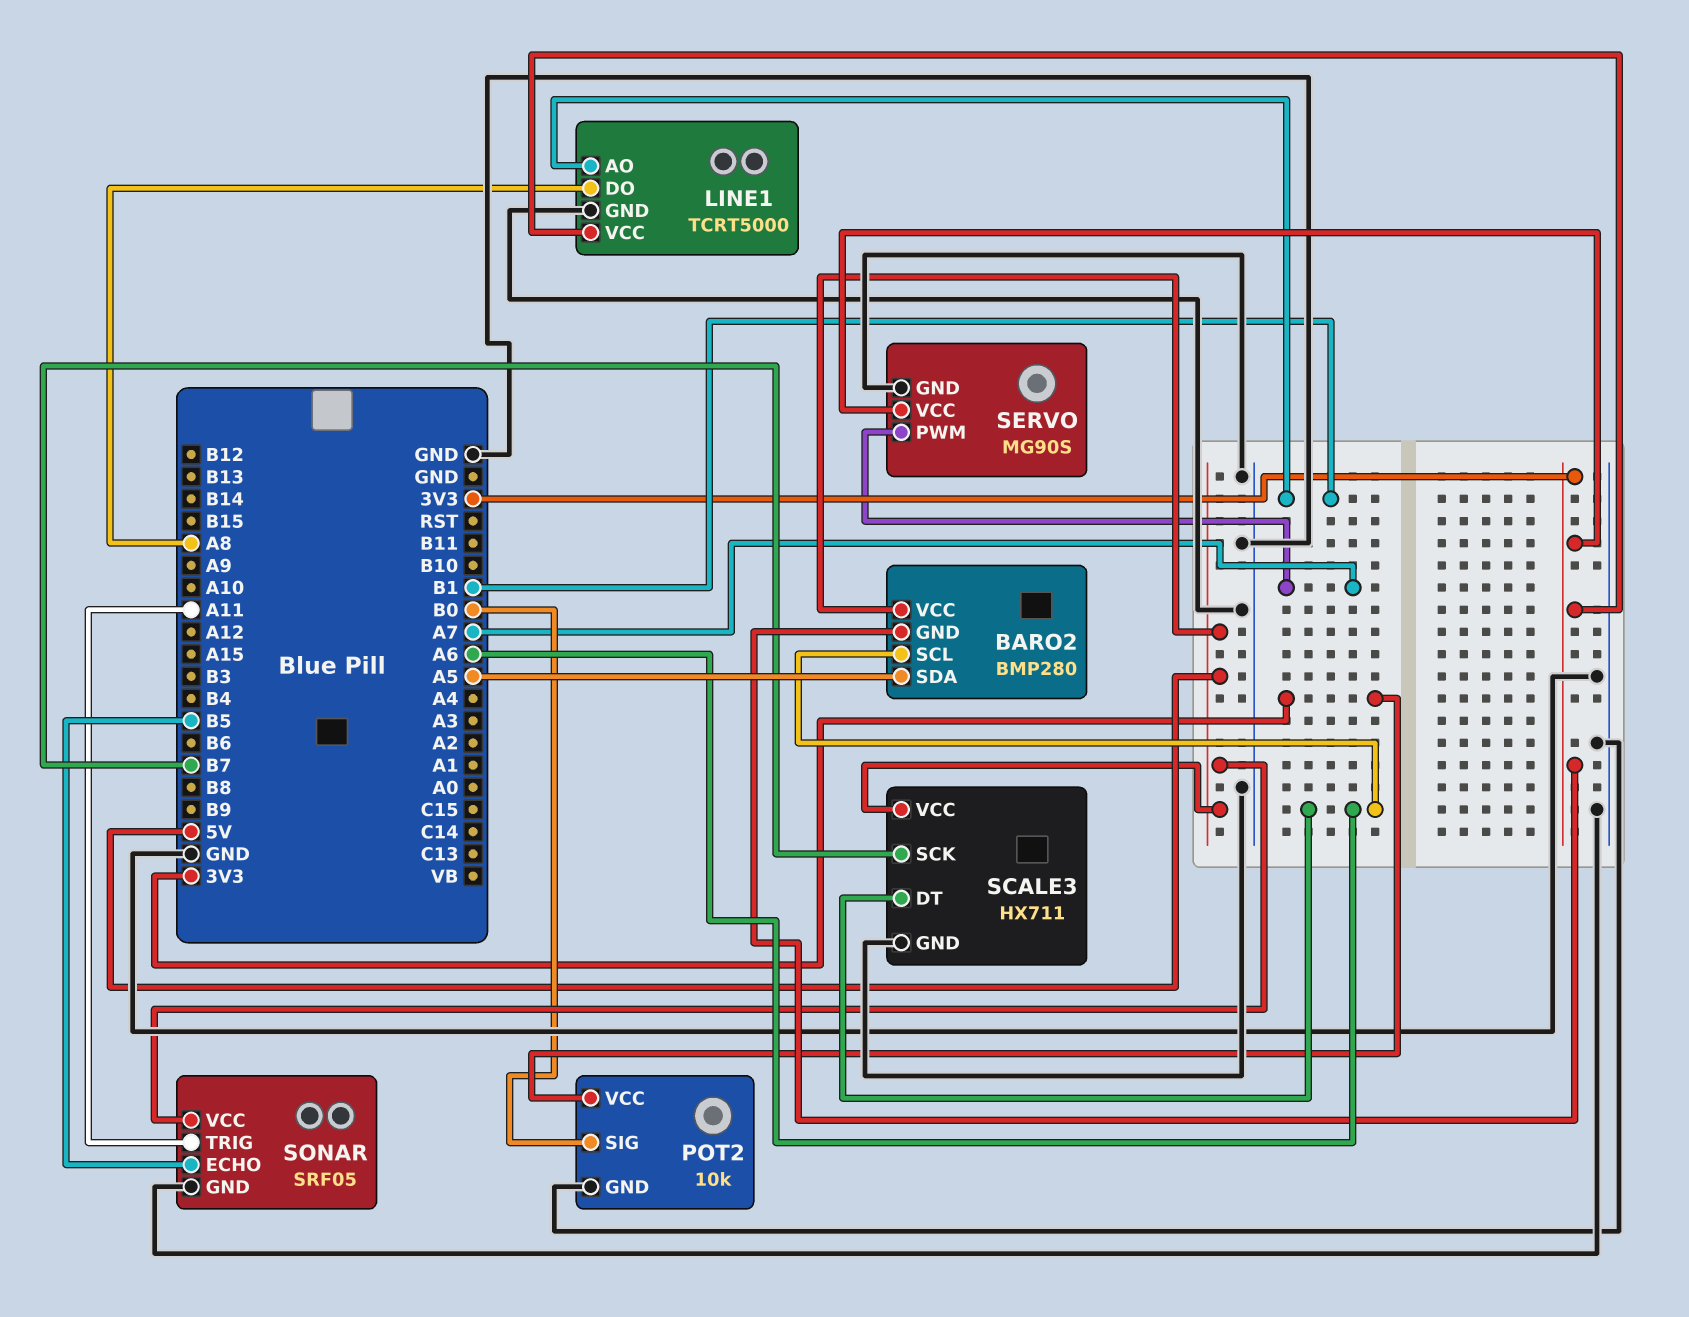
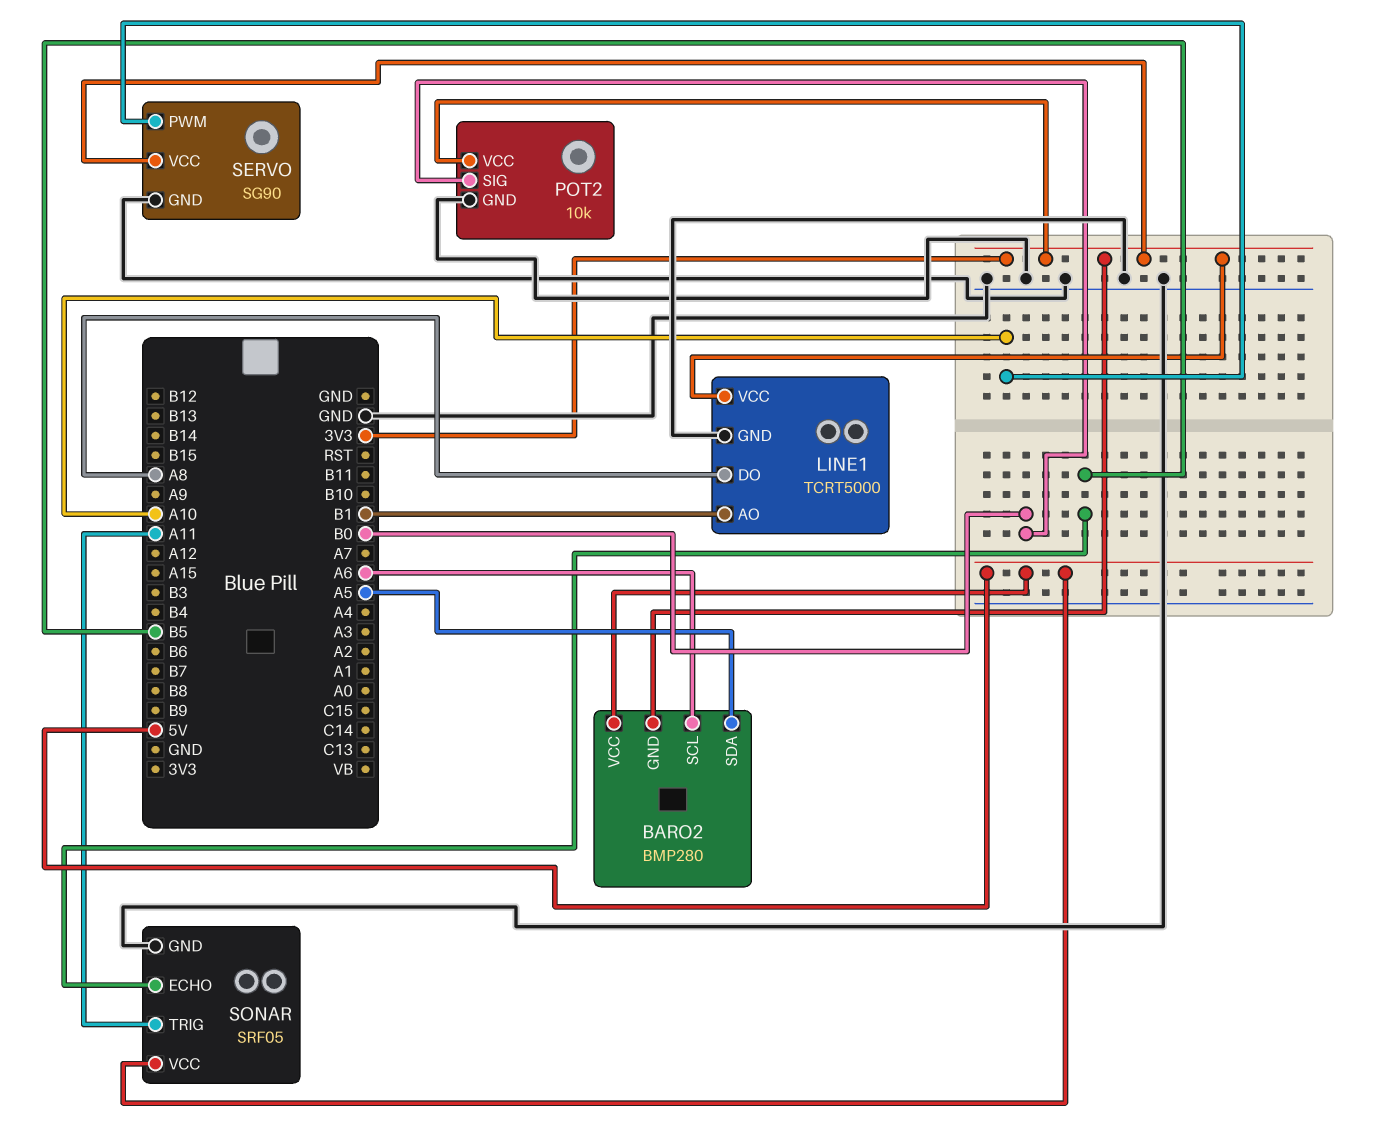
SCALE3: HX711 -> none
SCALE3 pin DT: A6 -> none
SCALE3 pin GND: GND -> none
SCALE3 pin SCK: B7 -> none
SCALE3 pin VCC: 5V -> none
SERVO: MG90S -> SG90
SERVO pin PWM: A7 -> A10

